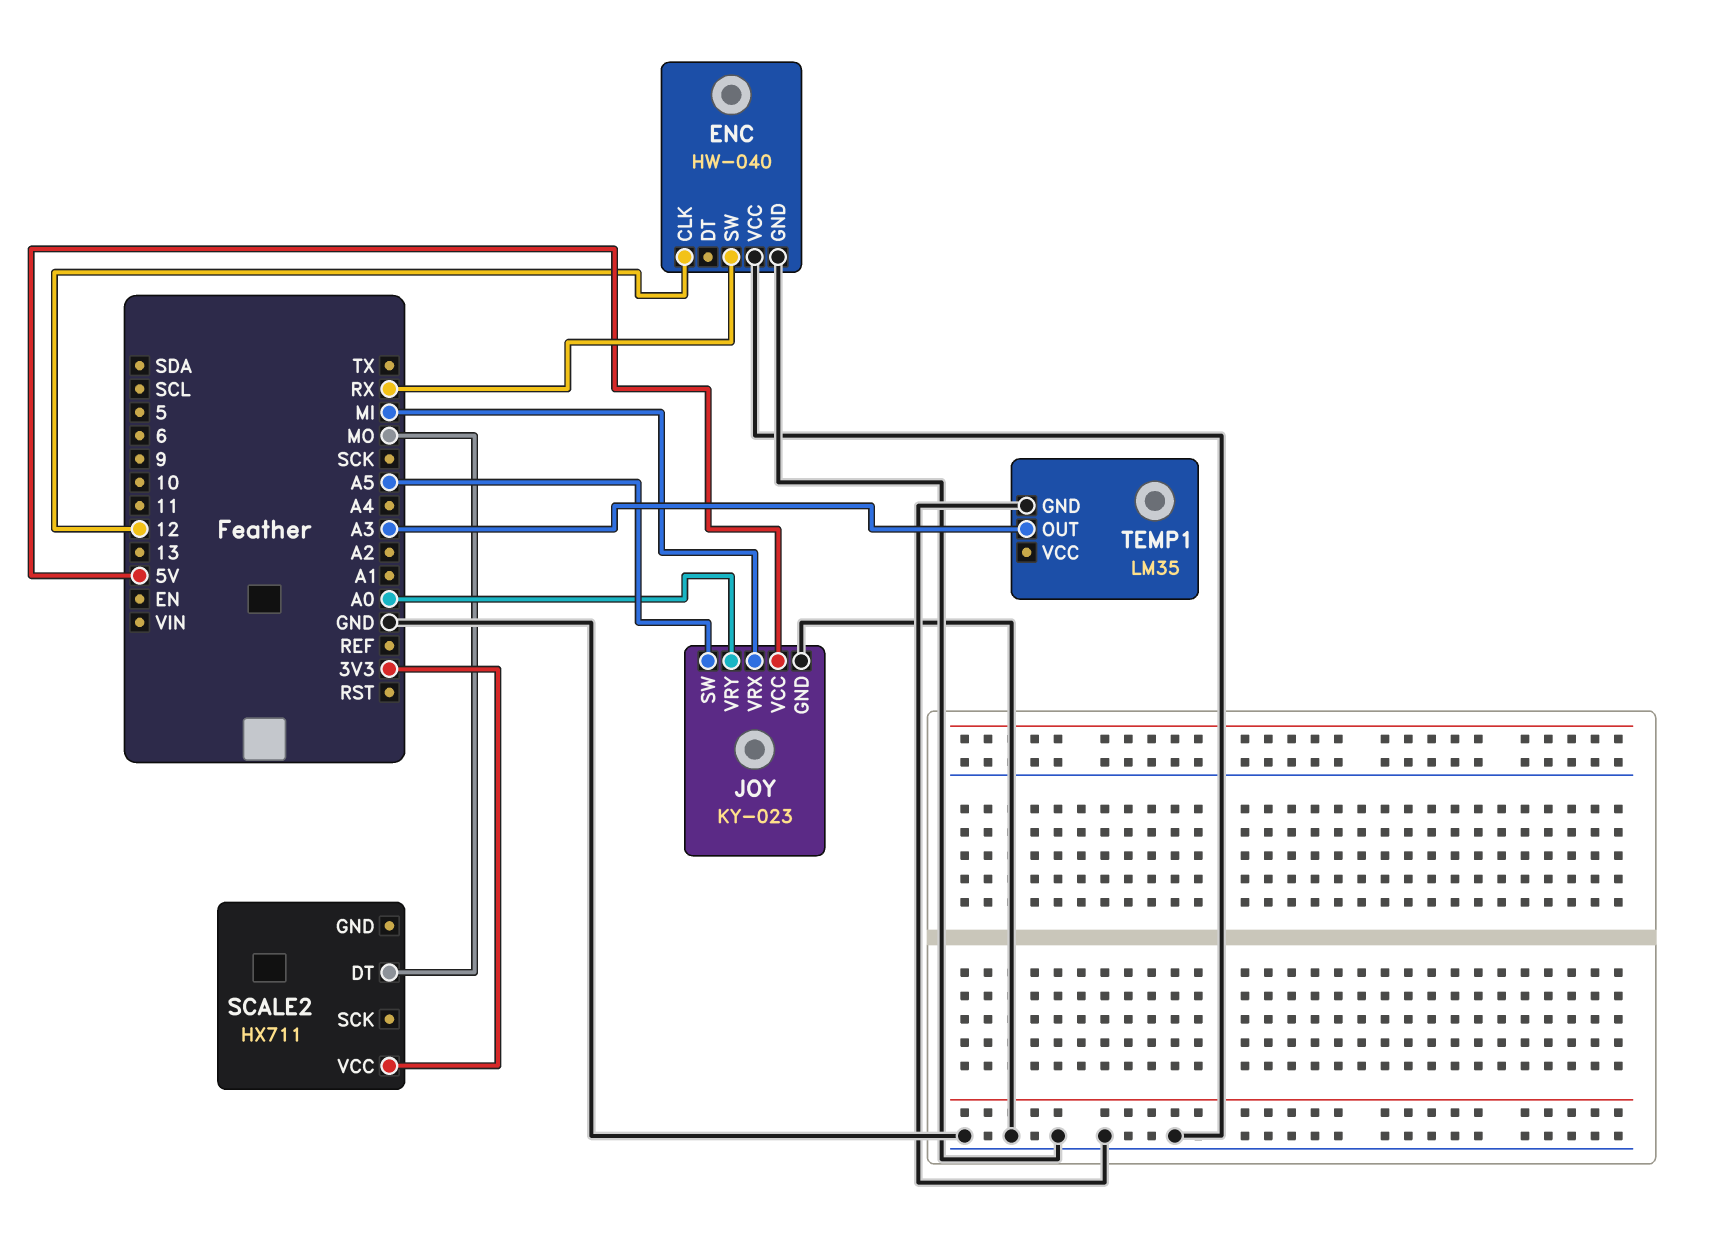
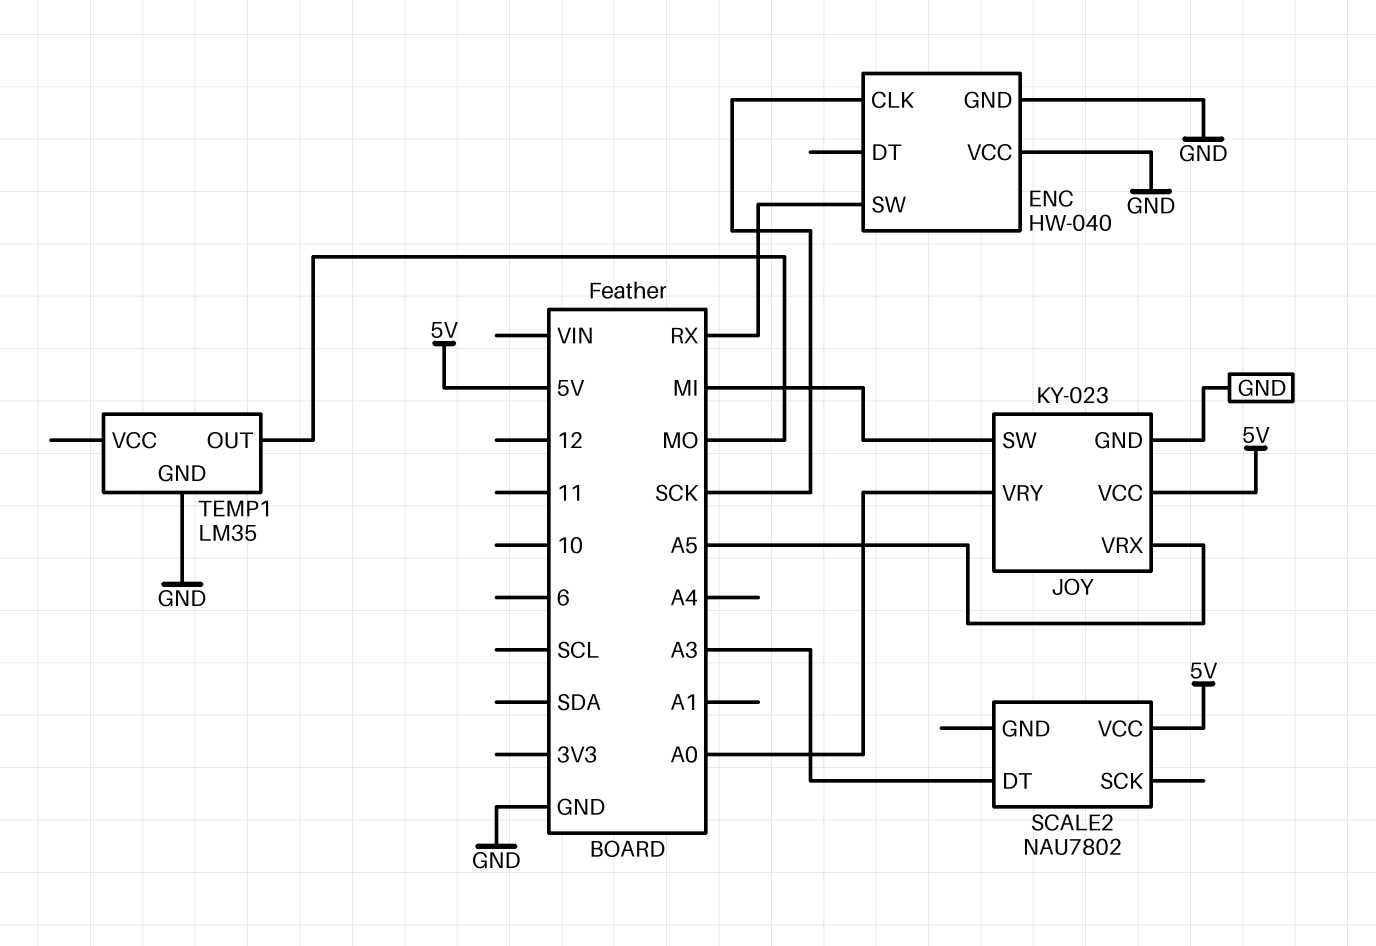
ENC pin CLK: 12 -> SCK
JOY pin SW: A5 -> MI
JOY pin VRX: MI -> A5
SCALE2: HX711 -> NAU7802
SCALE2 pin DT: MO -> A3
SCALE2 pin VCC: 3V3 -> 5V
TEMP1 pin OUT: A3 -> MO

